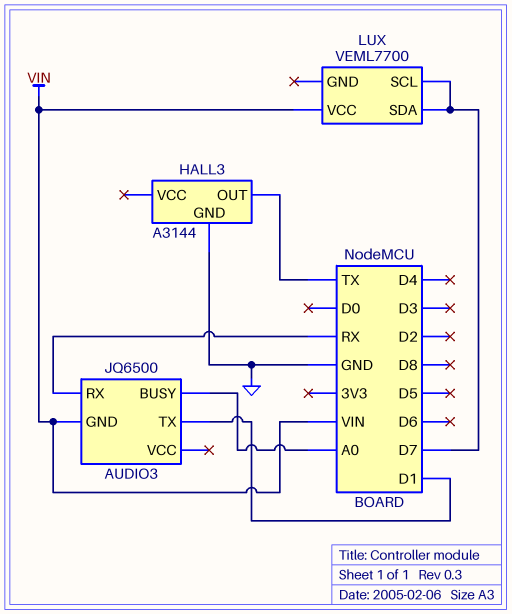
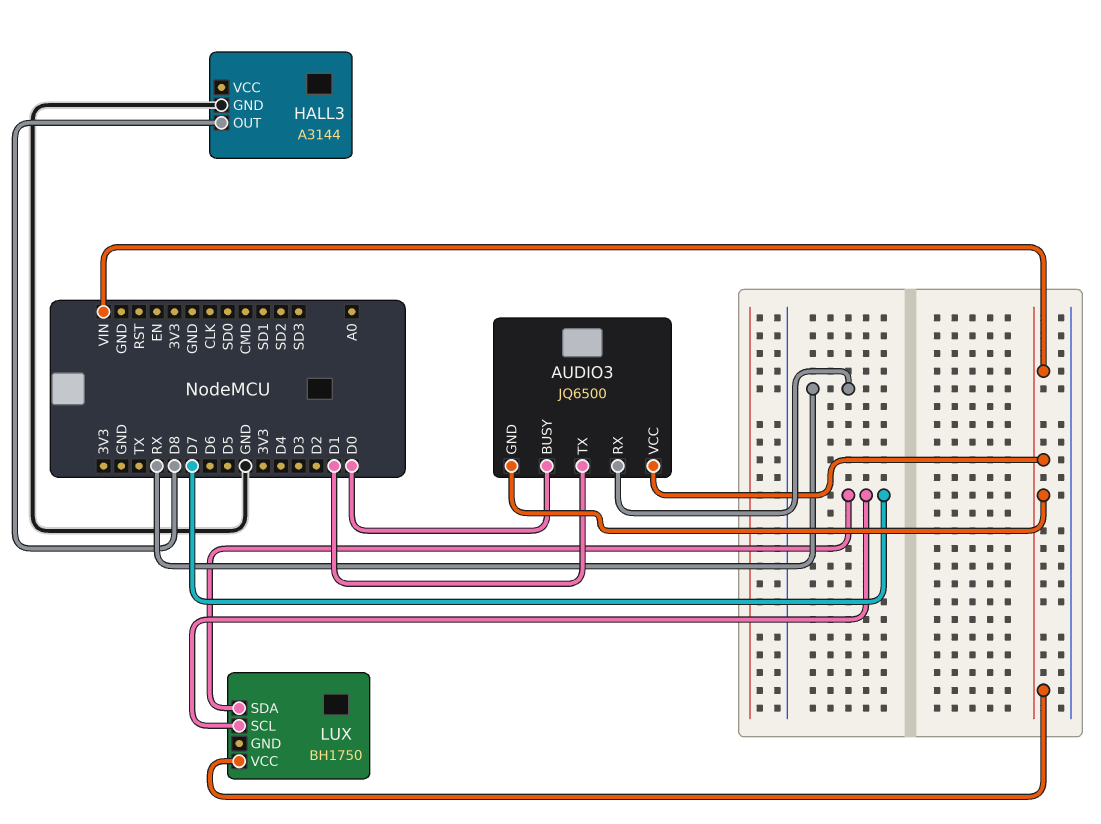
AUDIO3 pin BUSY: A0 -> D0
AUDIO3 pin VCC: none -> VIN
HALL3 pin OUT: TX -> D8
LUX: VEML7700 -> BH1750

